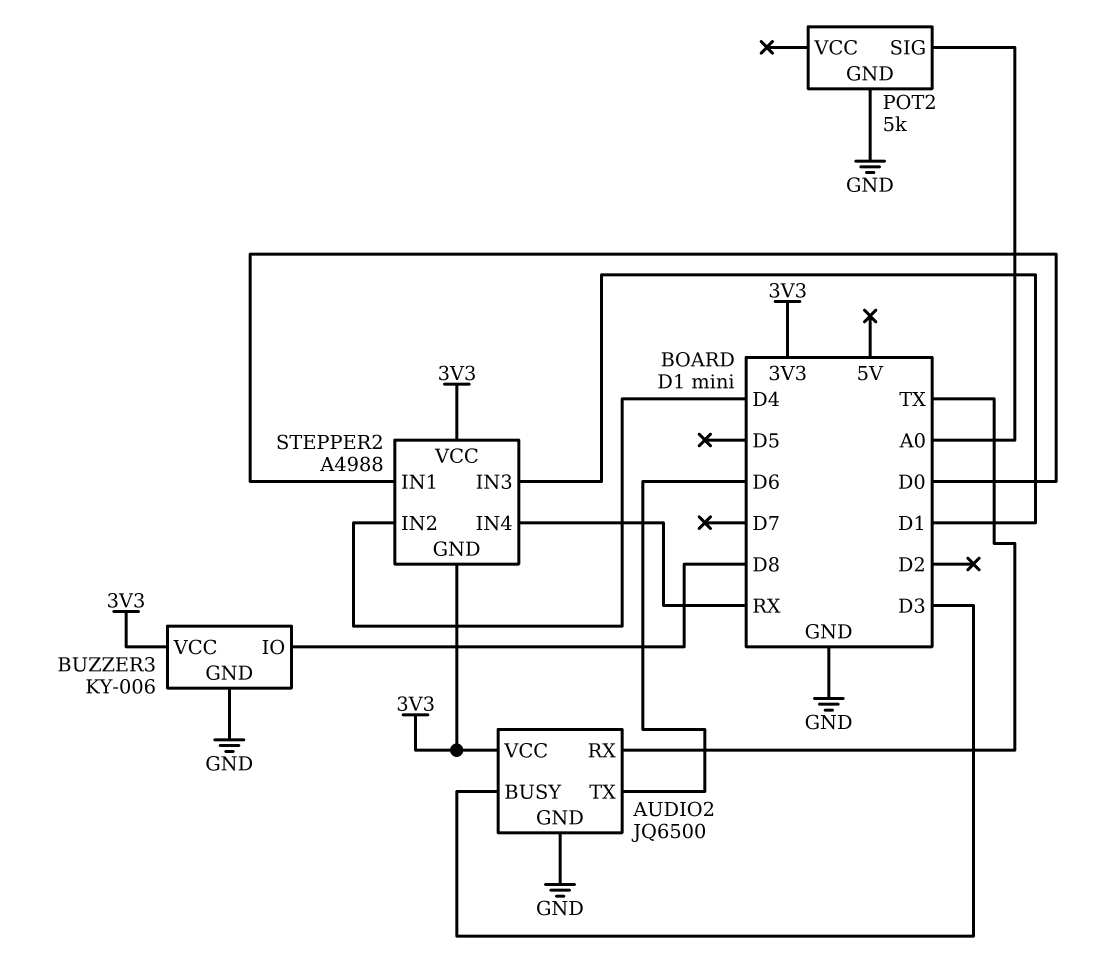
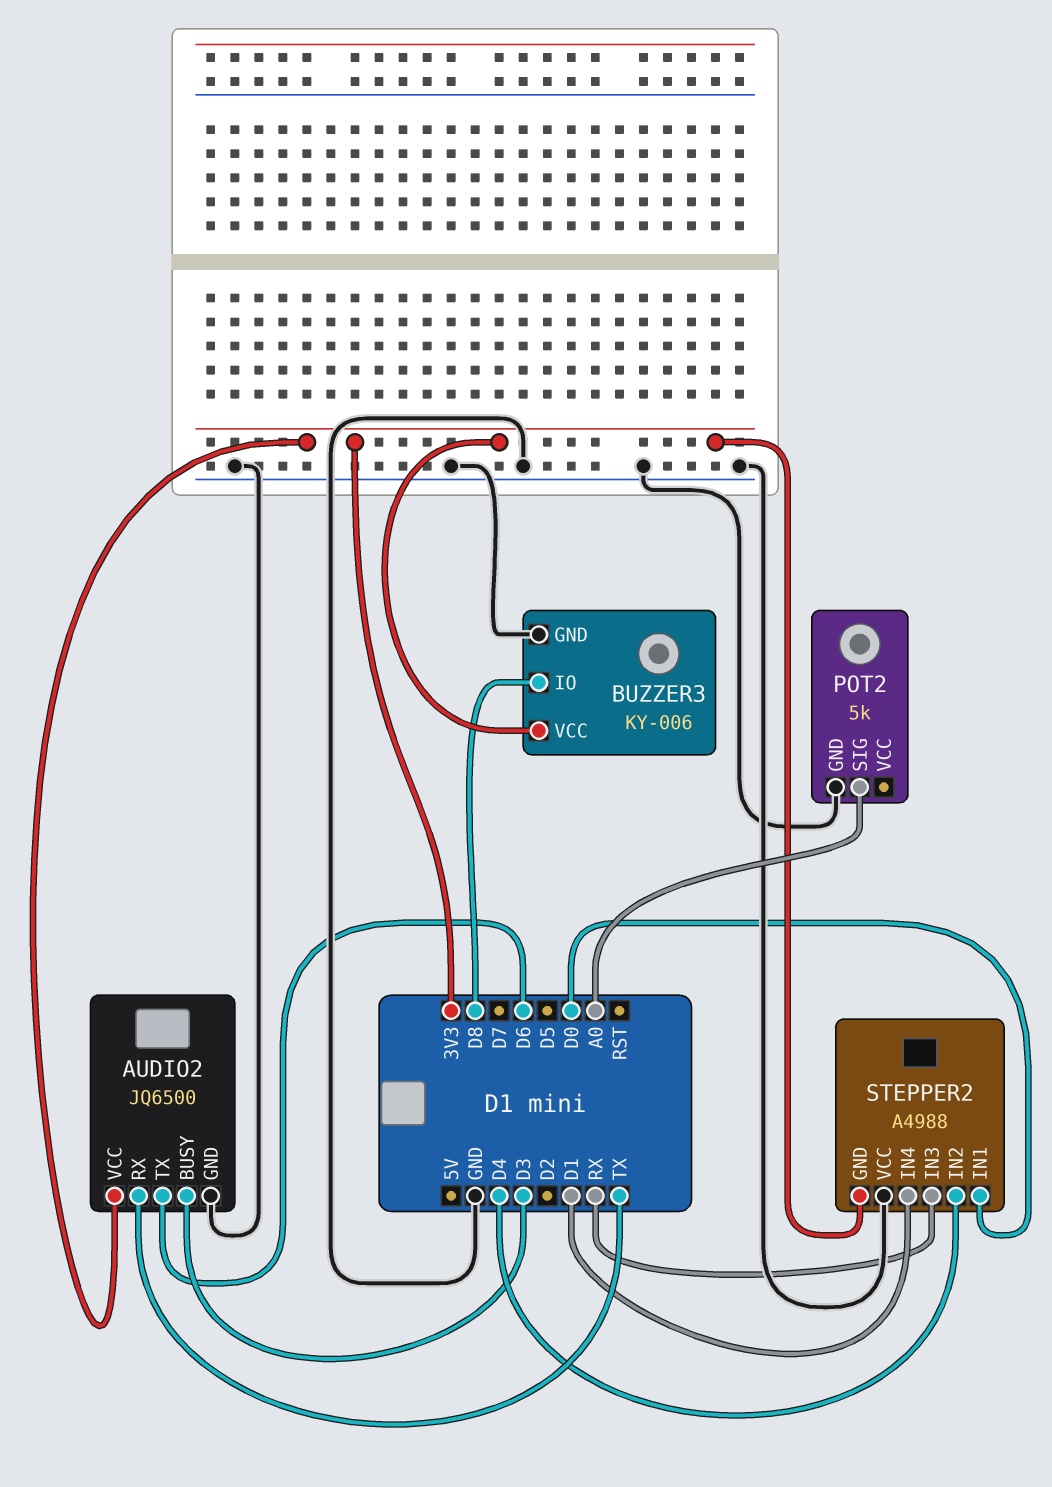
STEPPER2 pin IN3: D1 -> RX
STEPPER2 pin IN4: RX -> D1
STEPPER2 pin VCC: 3V3 -> GND

